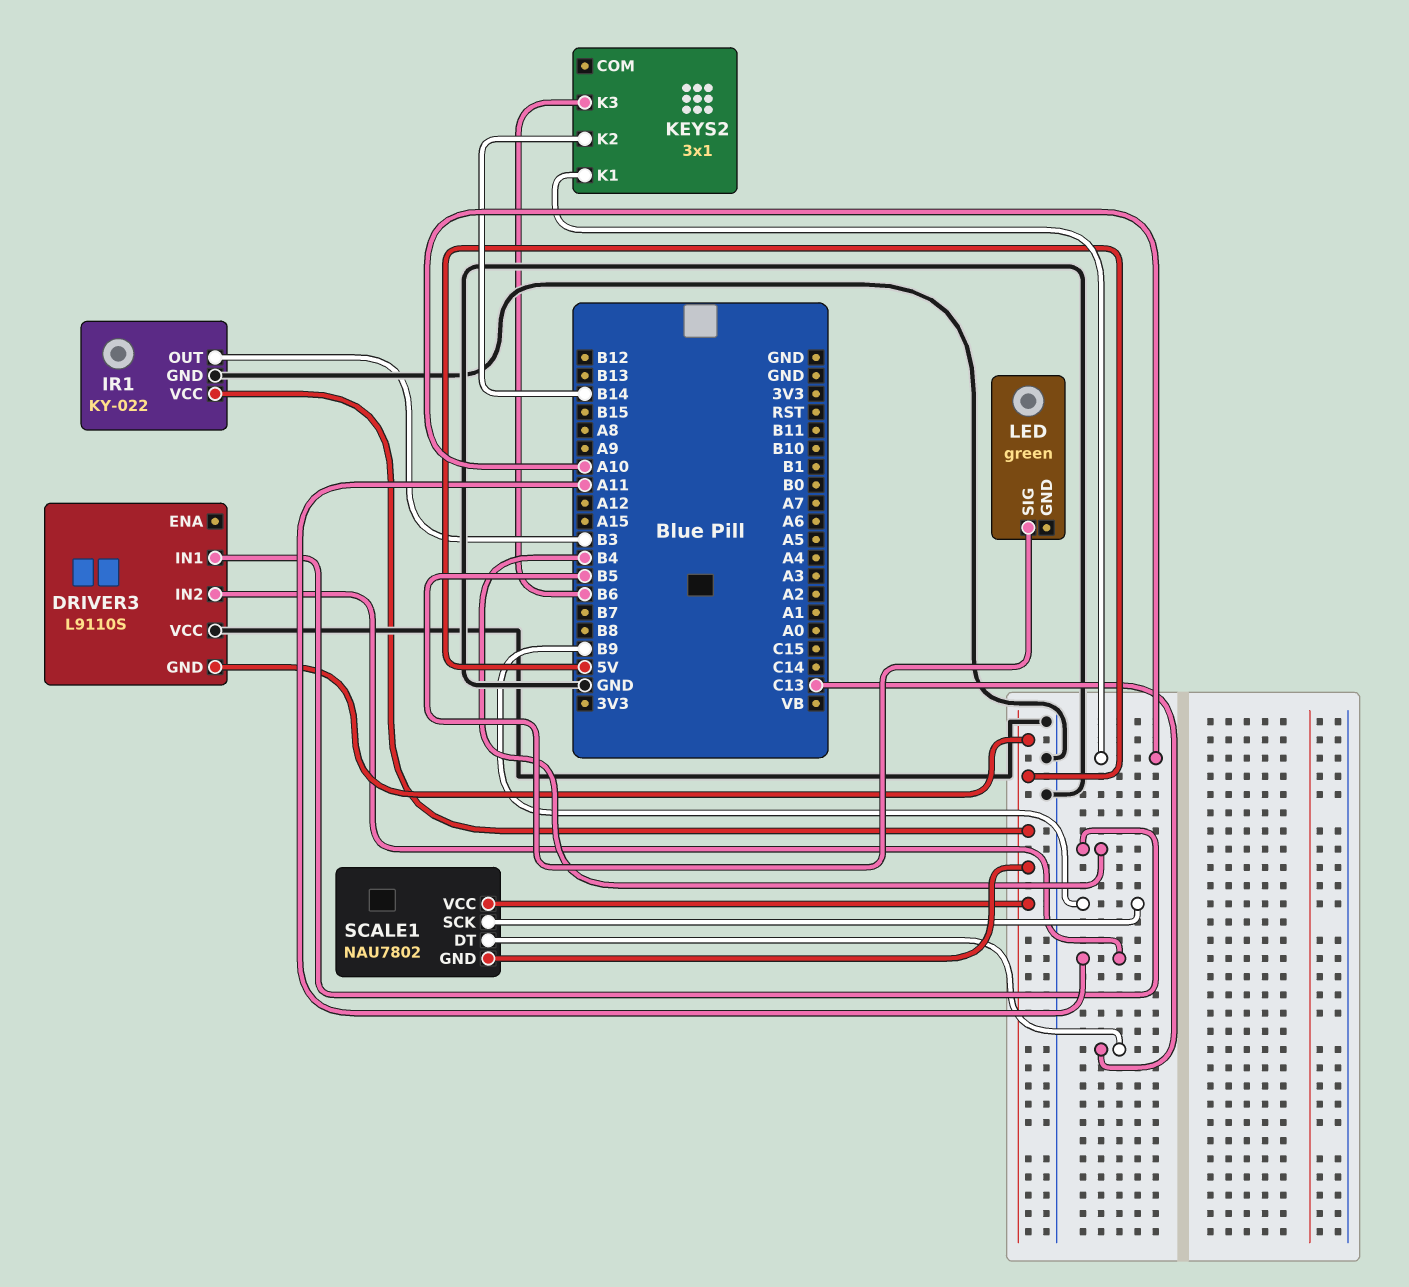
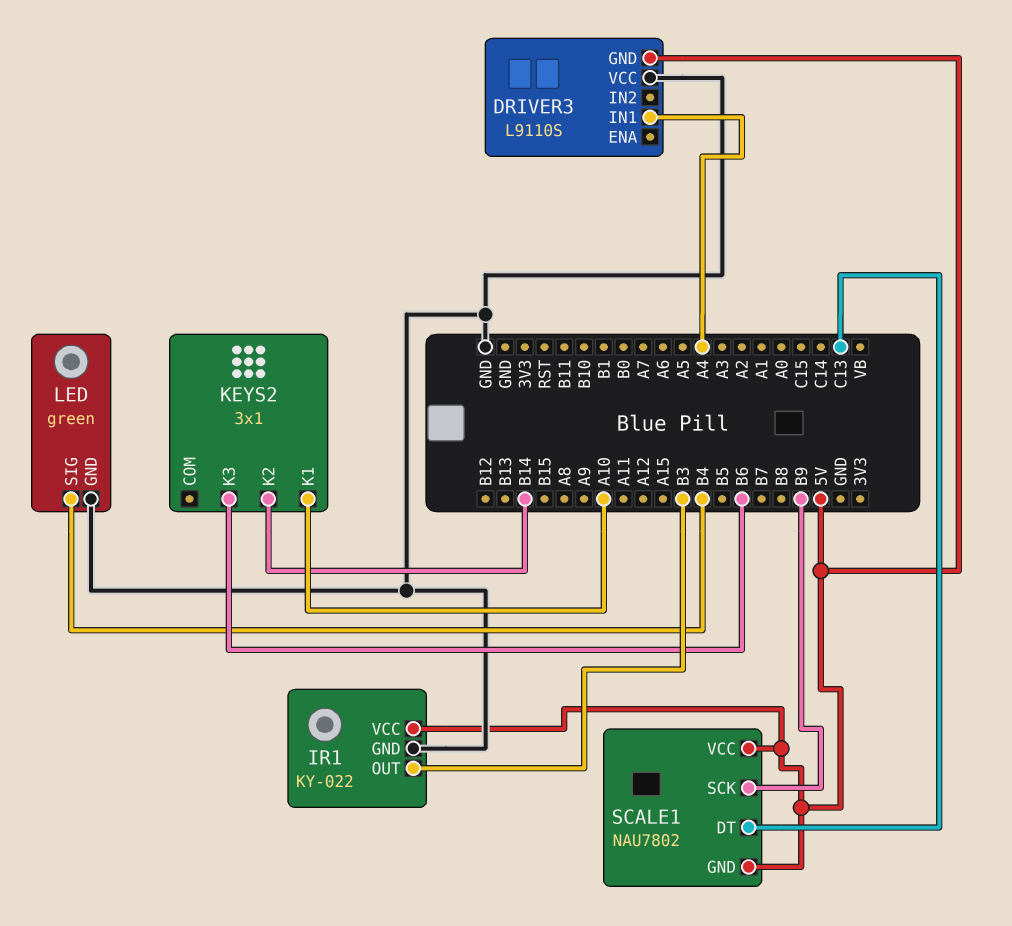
DRIVER3 pin IN1: B4 -> A4
DRIVER3 pin IN2: A11 -> none
LED pin GND: none -> GND
LED pin SIG: B5 -> B4

